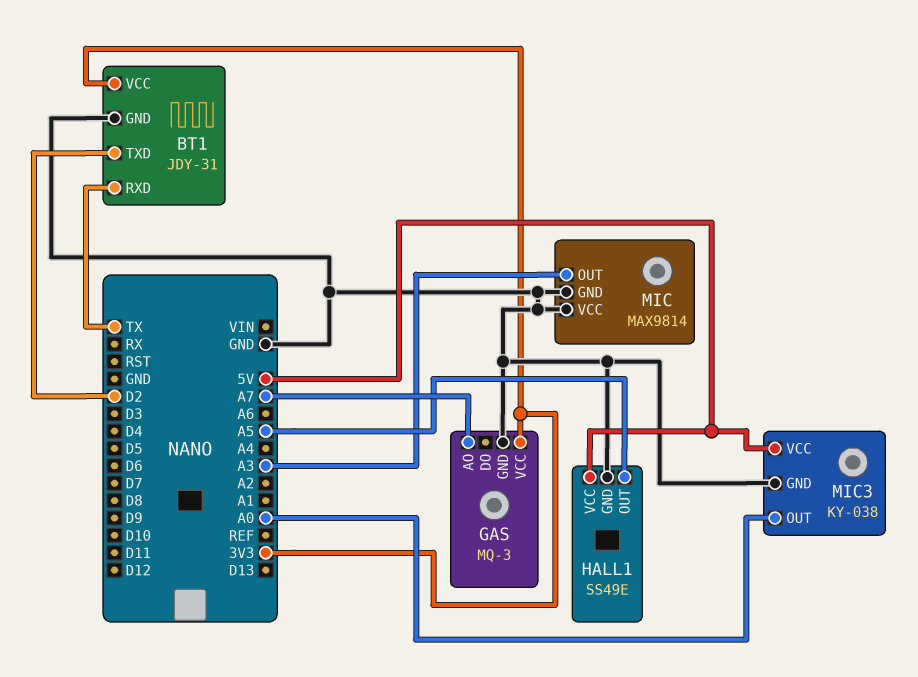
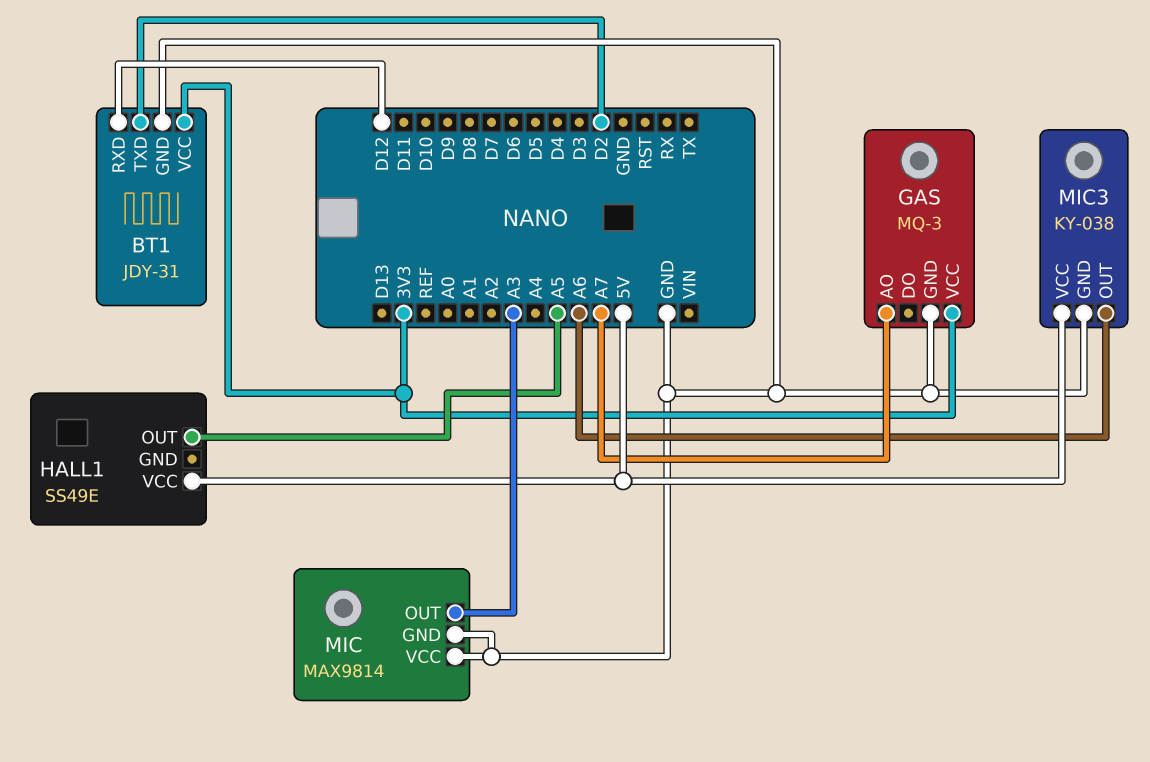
BT1 pin RXD: TX -> D12
HALL1 pin GND: GND -> none
MIC3 pin OUT: A0 -> A6

